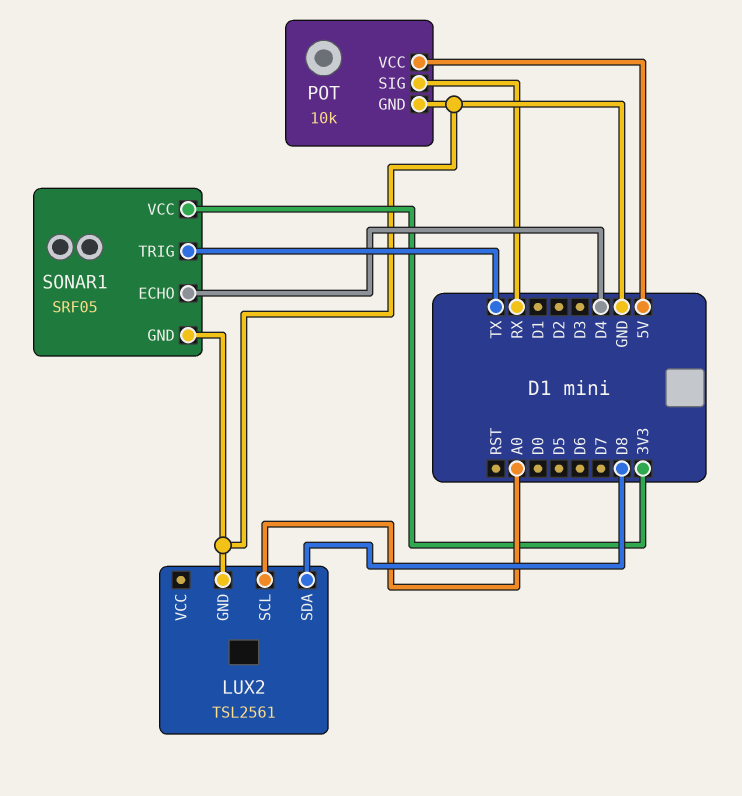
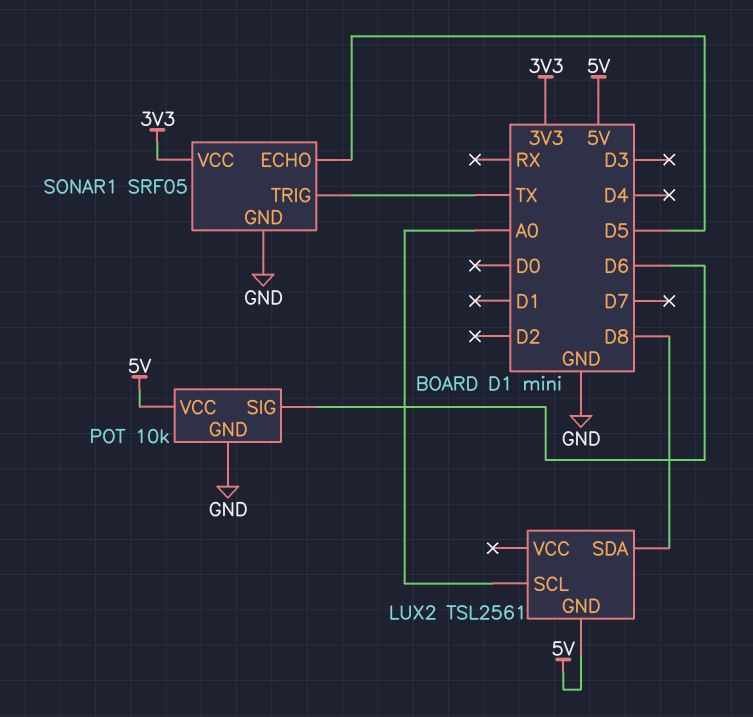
LUX2 pin GND: GND -> 5V
POT pin SIG: RX -> D6
SONAR1 pin ECHO: D4 -> D5

